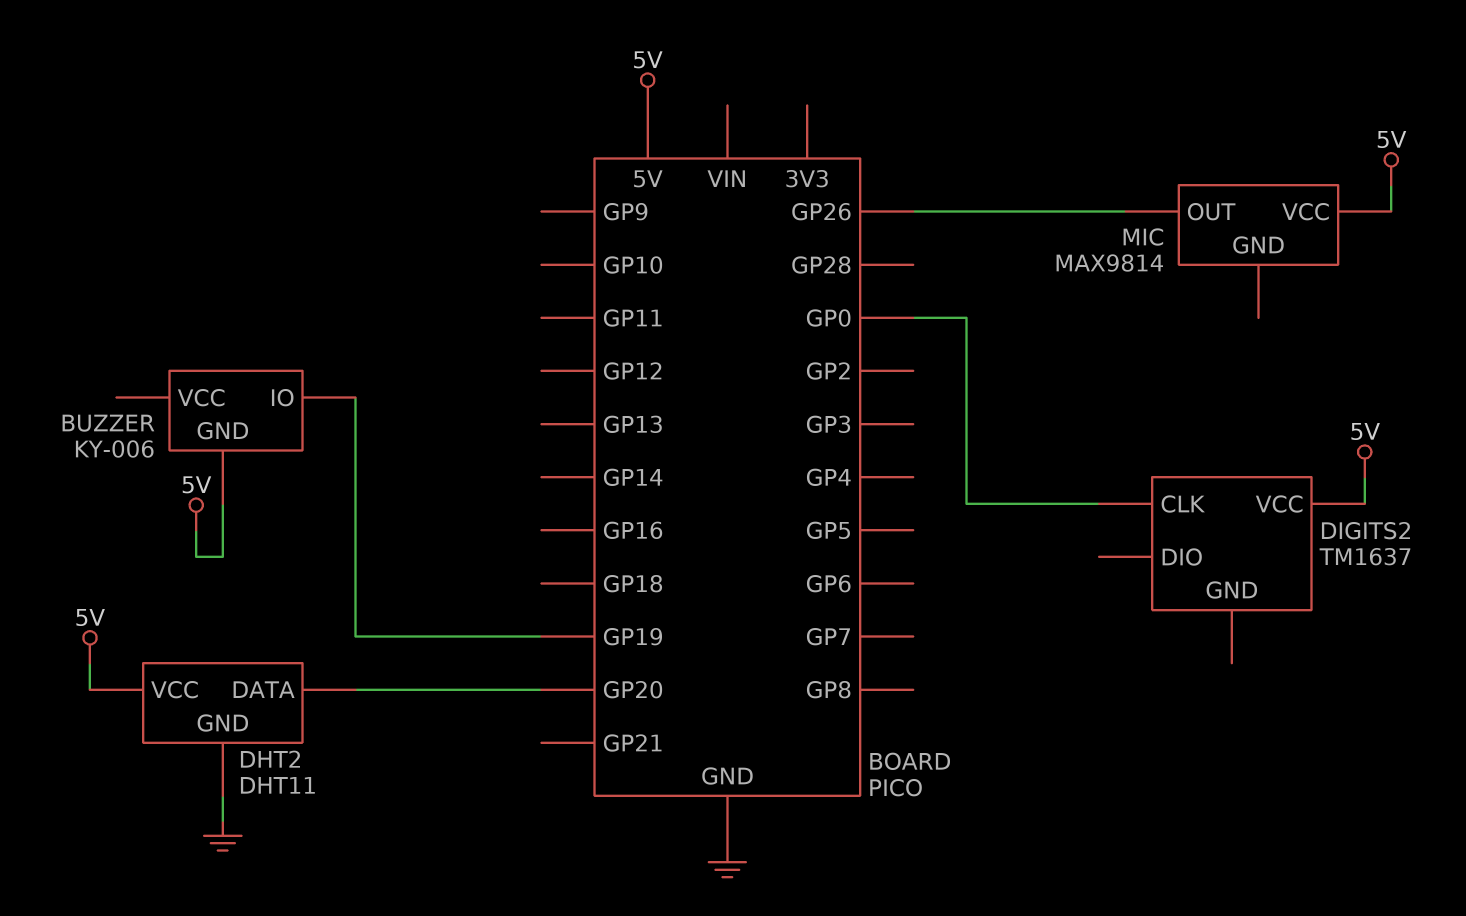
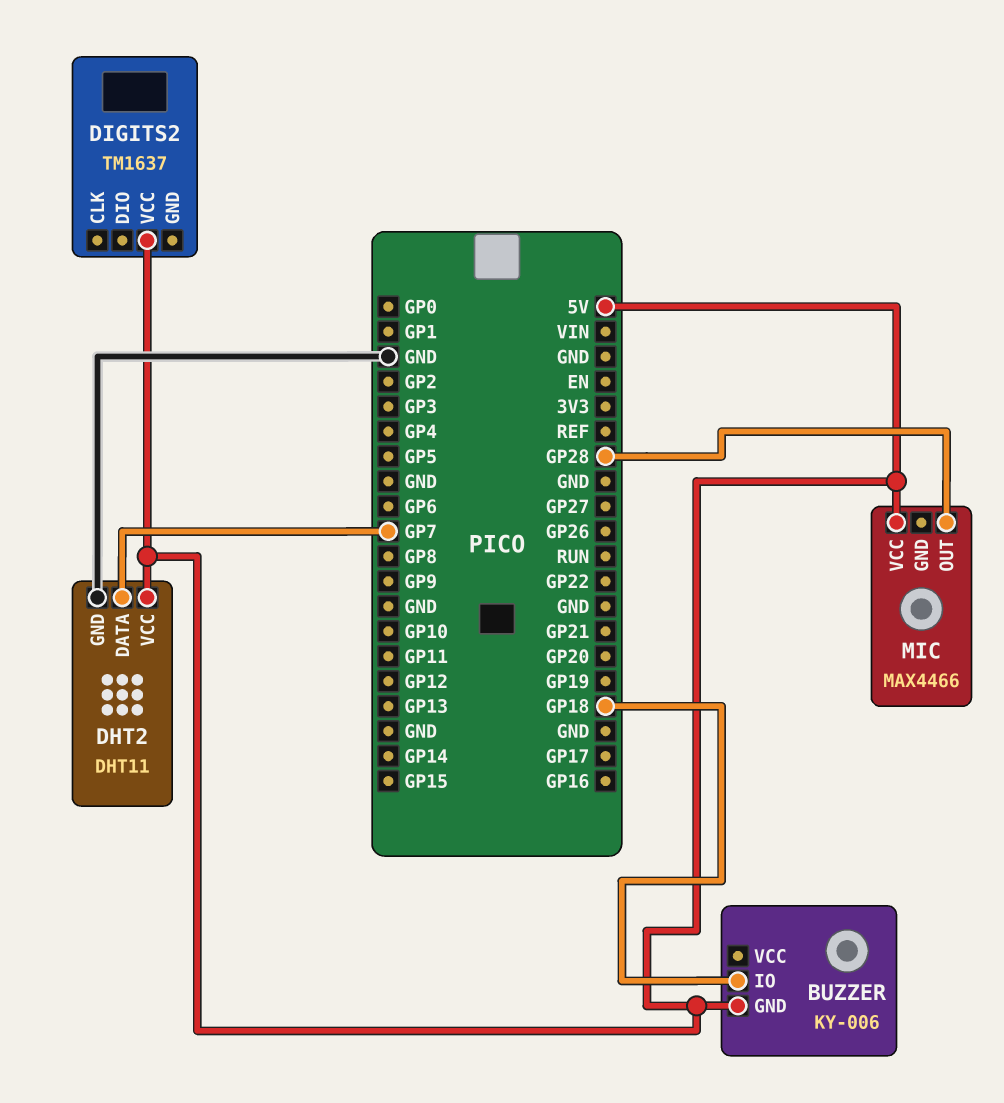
BUZZER pin IO: GP19 -> GP18
DHT2 pin DATA: GP20 -> GP7
DIGITS2 pin CLK: GP0 -> none
MIC: MAX9814 -> MAX4466
MIC pin OUT: GP26 -> GP28

